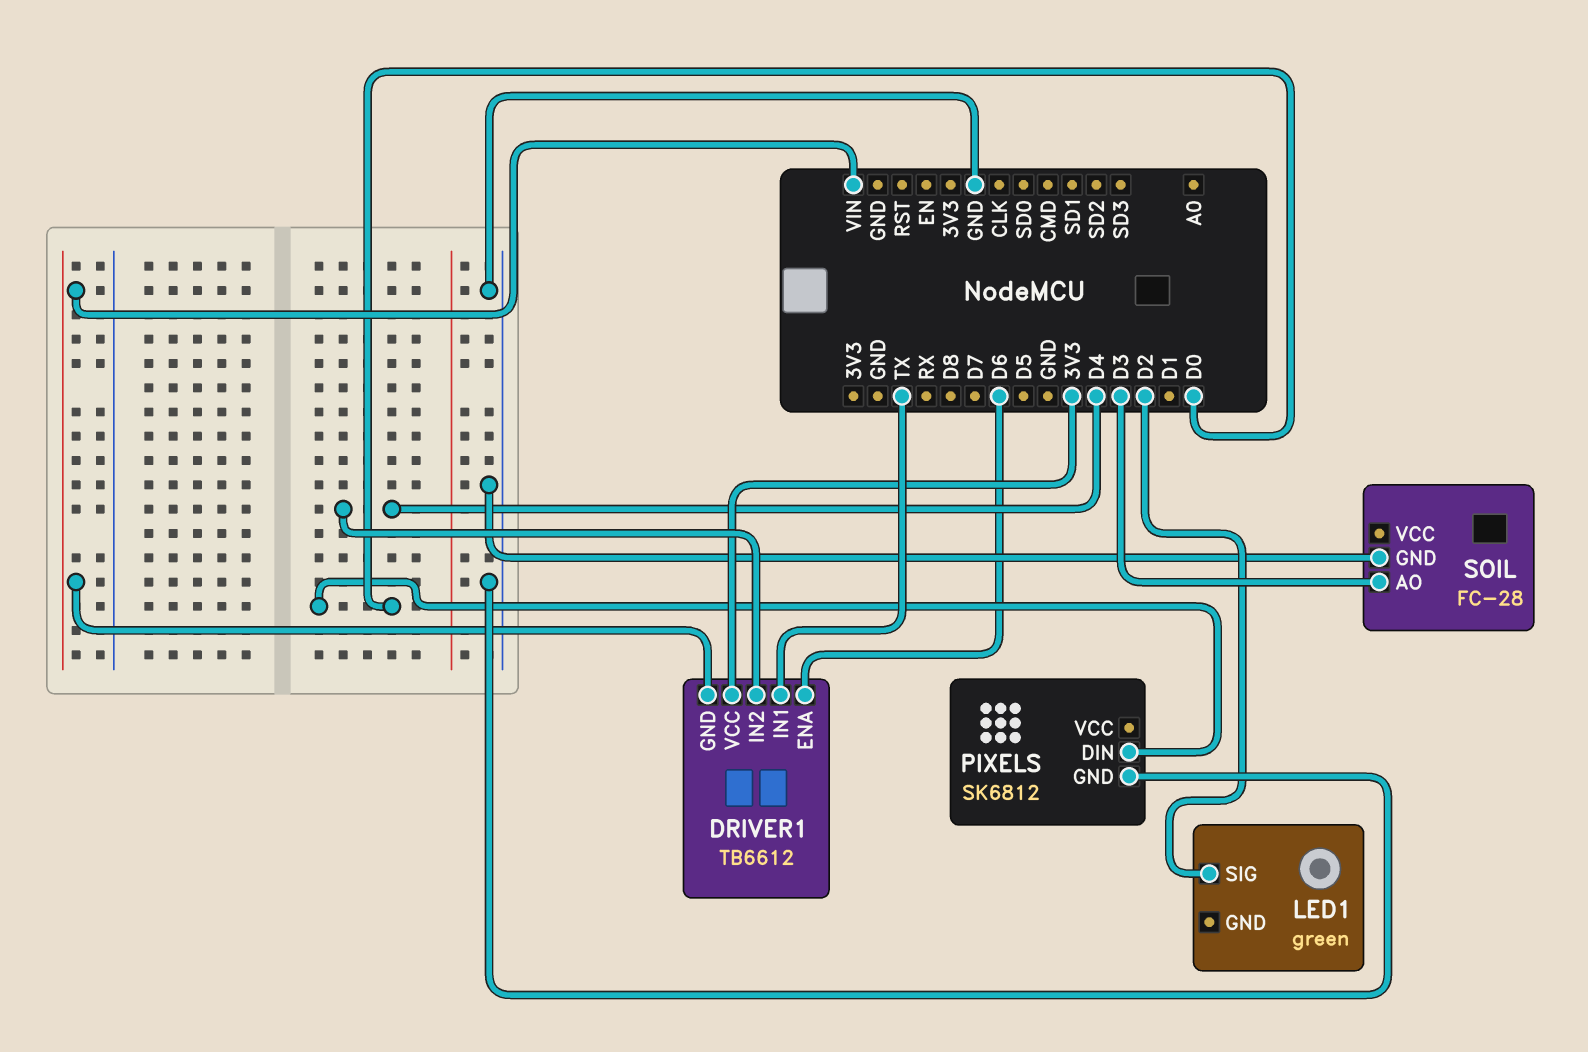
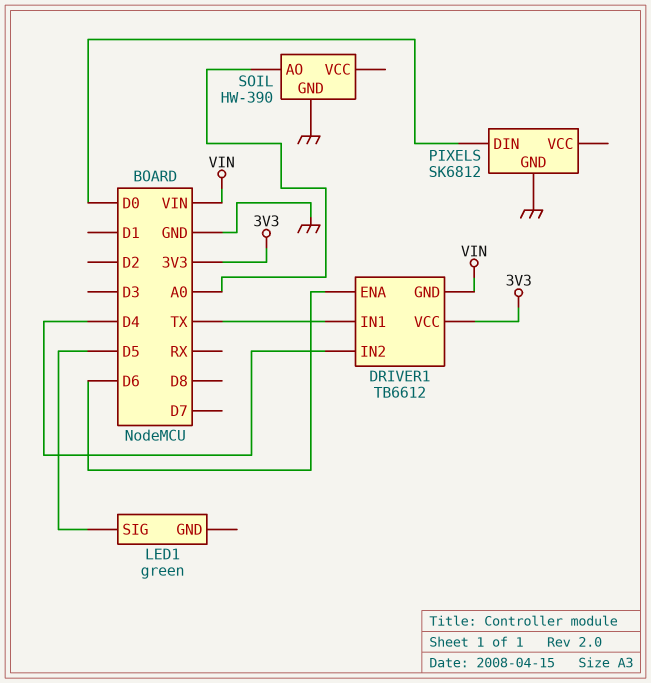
LED1 pin SIG: D2 -> D5
SOIL: FC-28 -> HW-390
SOIL pin AO: D3 -> A0

